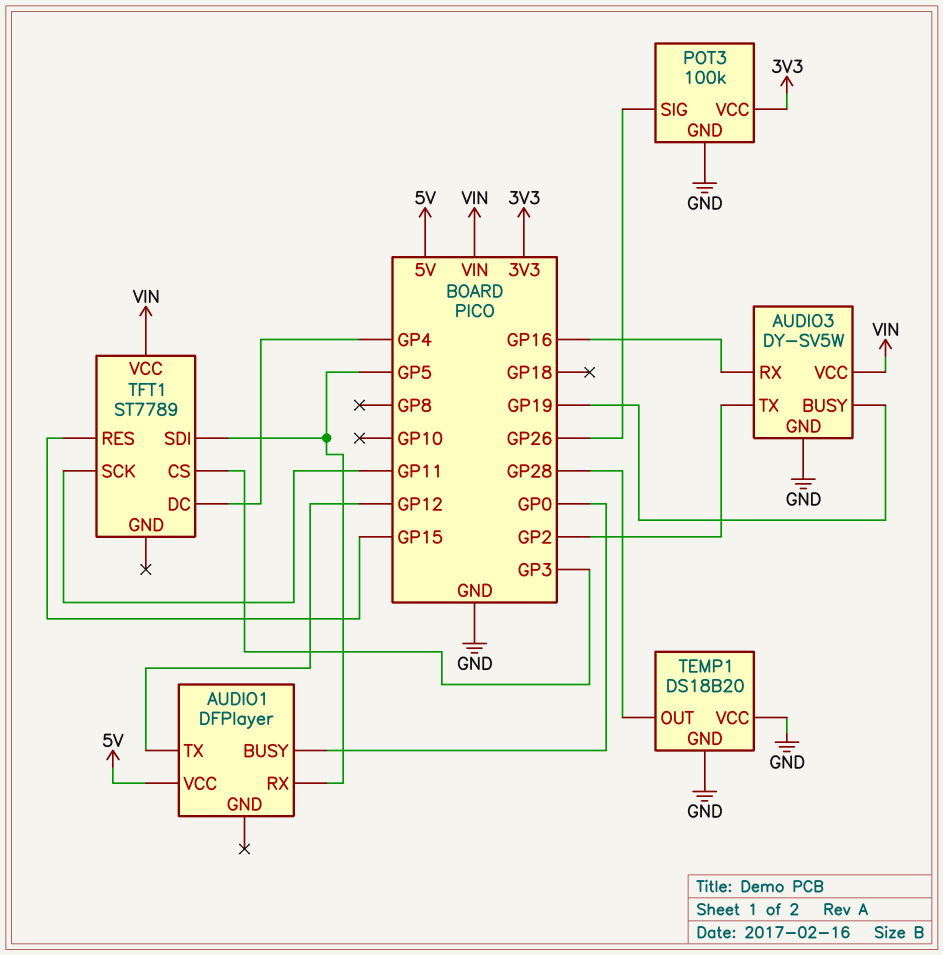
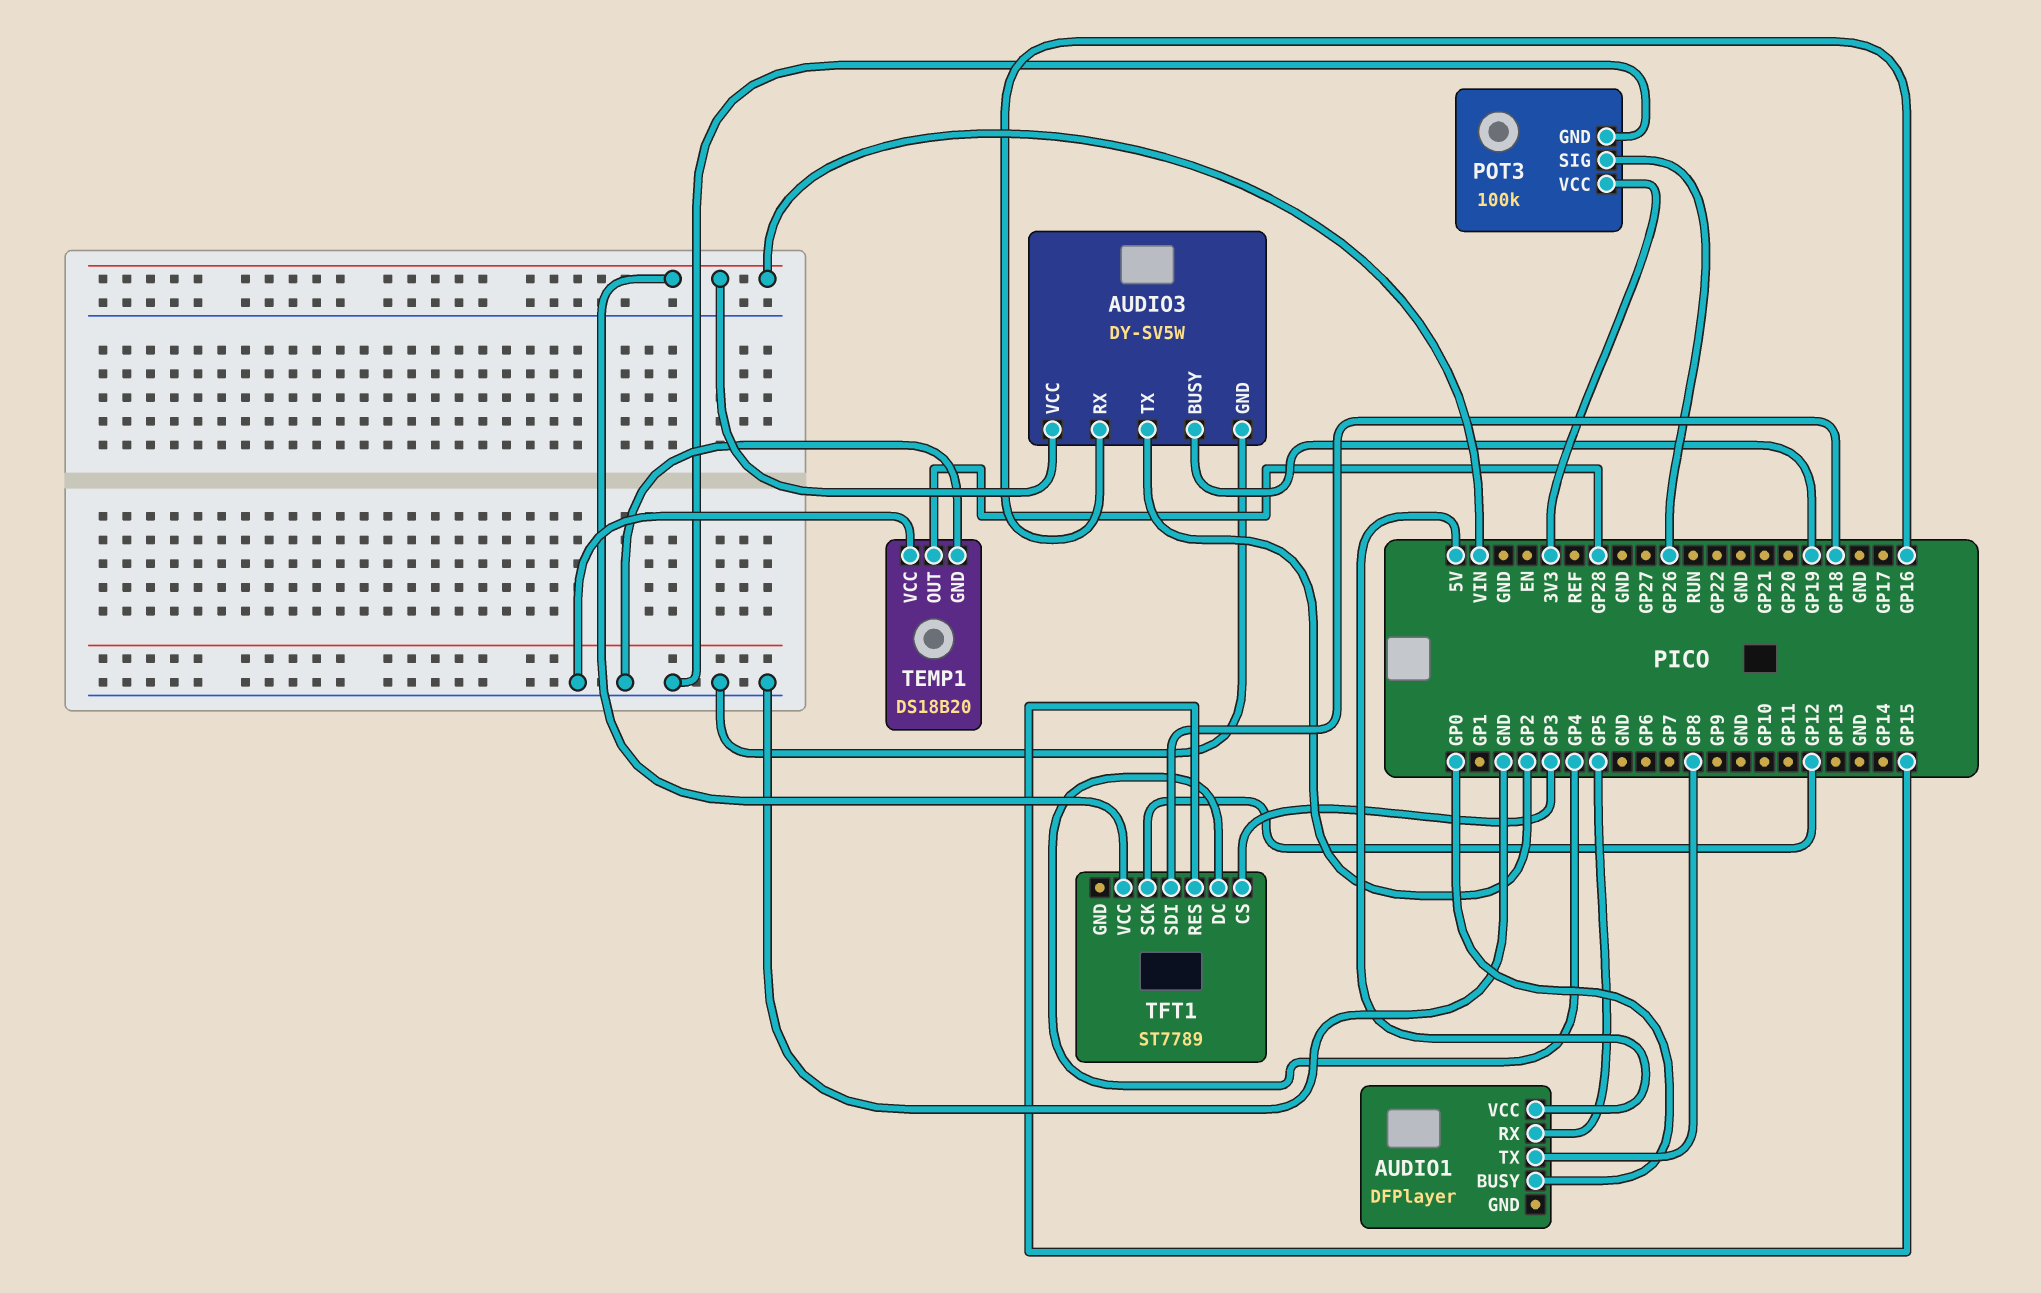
AUDIO1 pin TX: GP12 -> GP8
TFT1 pin SCK: GP11 -> GP12
TFT1 pin SDI: GP5 -> GP18

